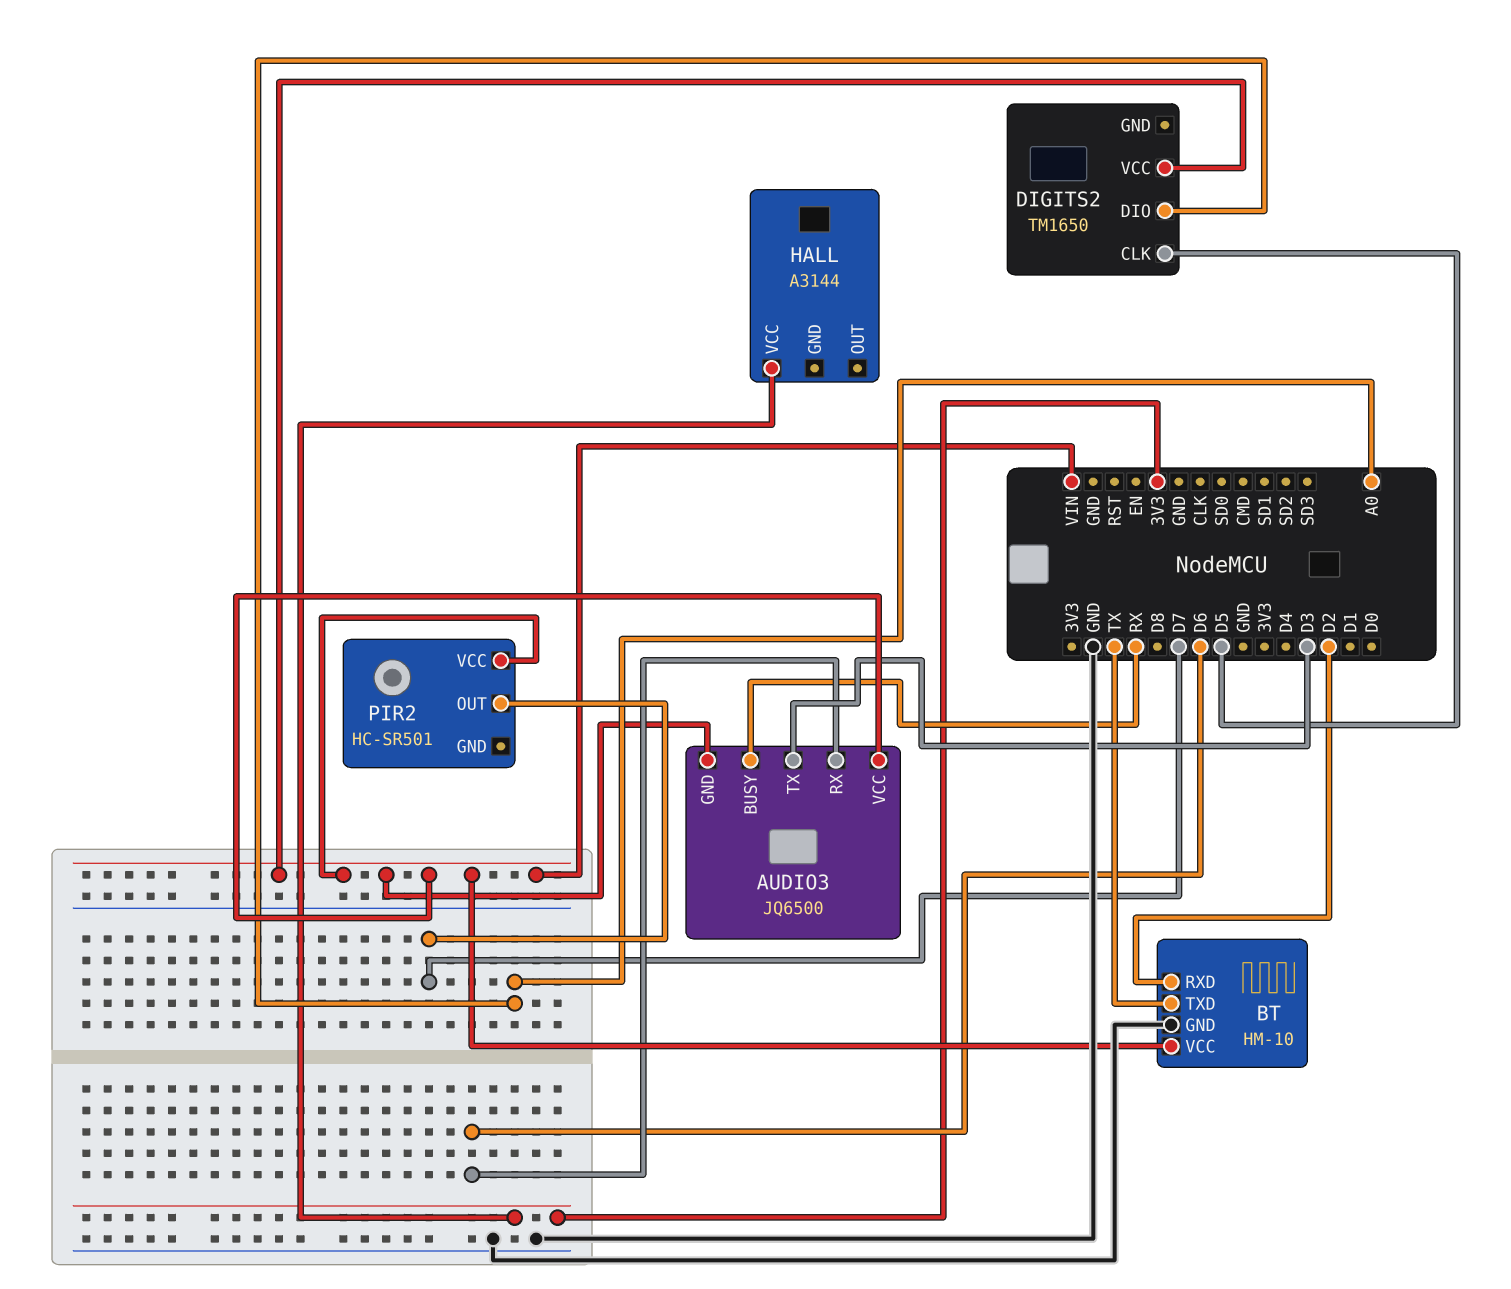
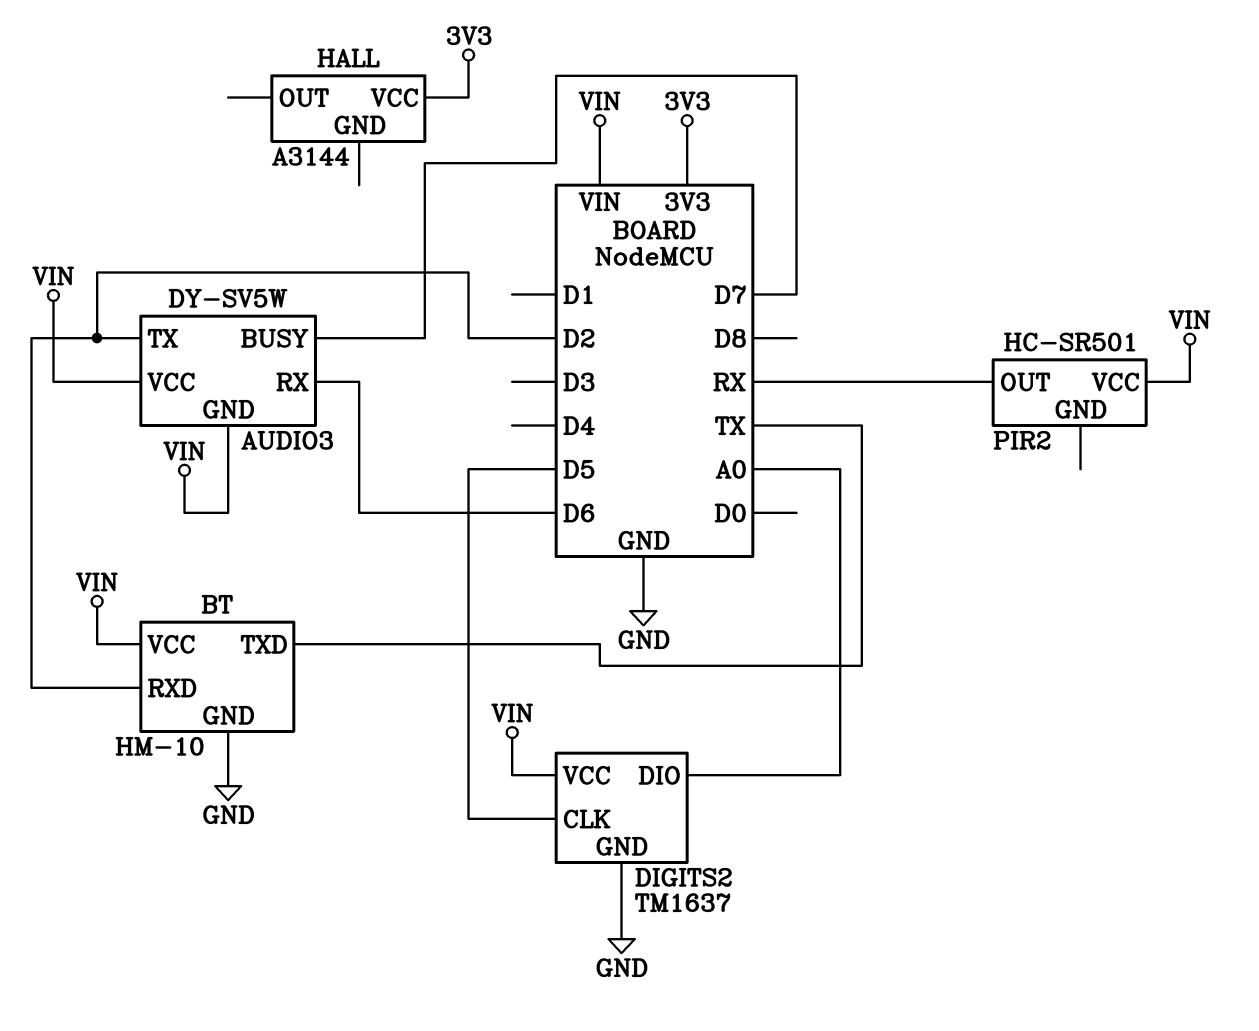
AUDIO3: JQ6500 -> DY-SV5W
AUDIO3 pin BUSY: RX -> D7
AUDIO3 pin TX: D3 -> D2
DIGITS2: TM1650 -> TM1637
DIGITS2 pin GND: none -> GND
PIR2 pin OUT: D7 -> RX

